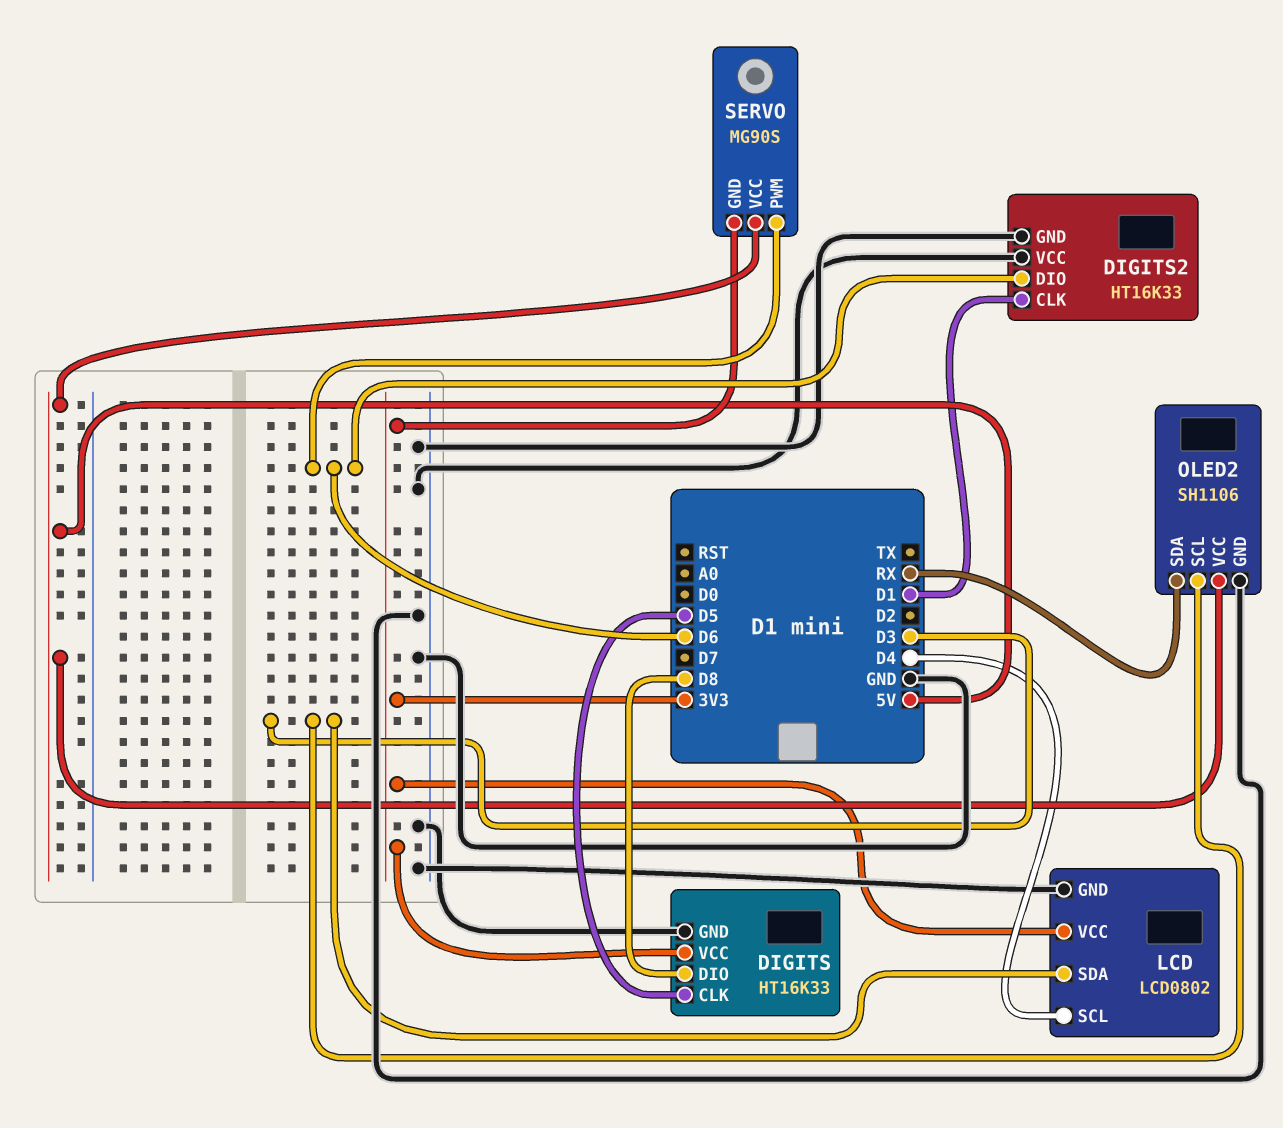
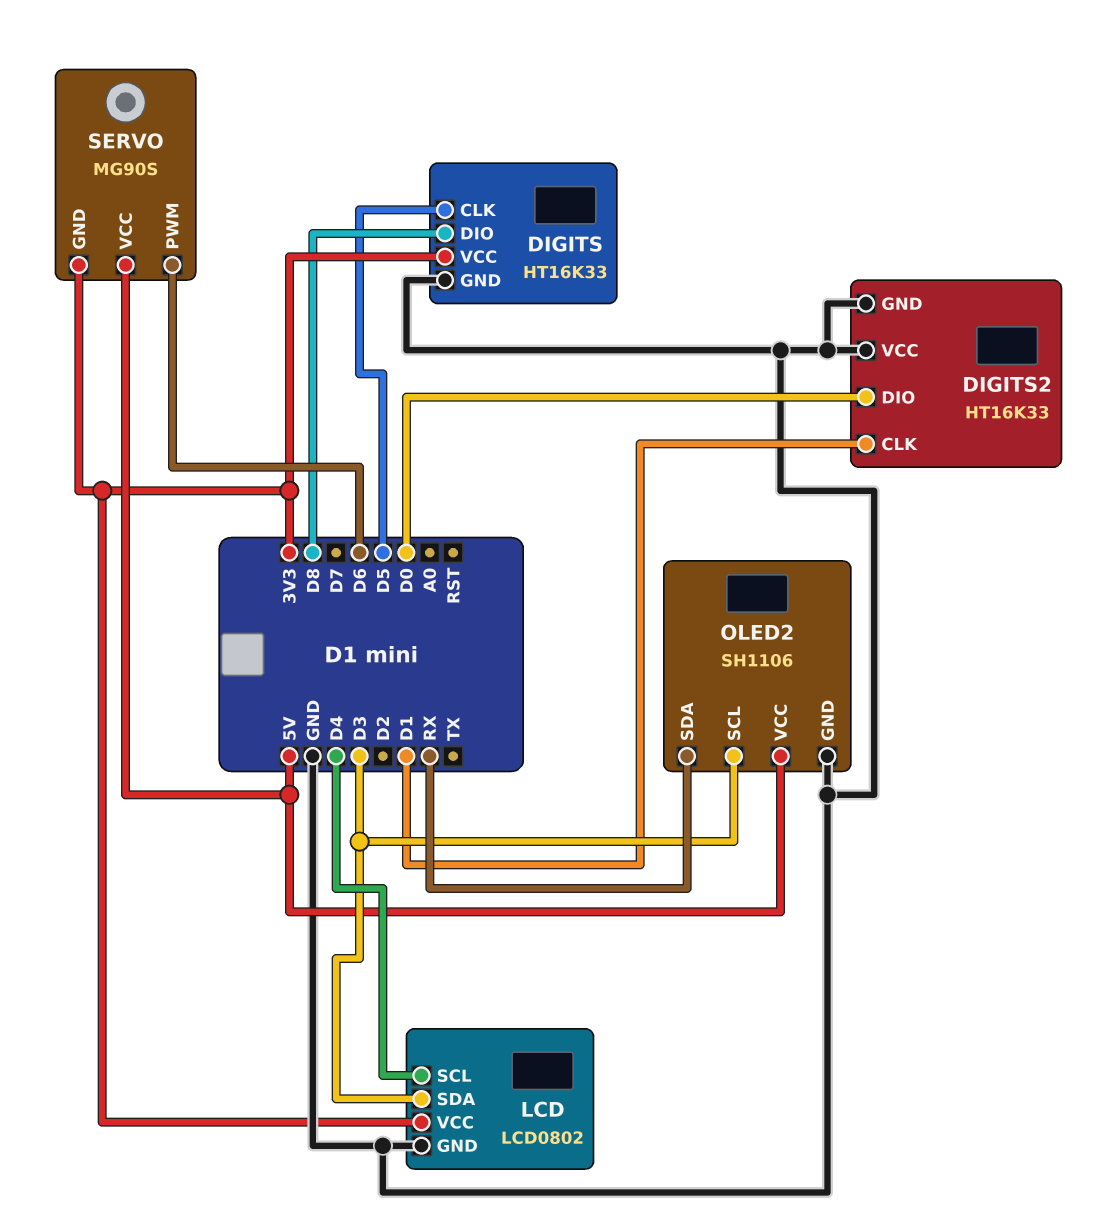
DIGITS2 pin DIO: D6 -> D0

